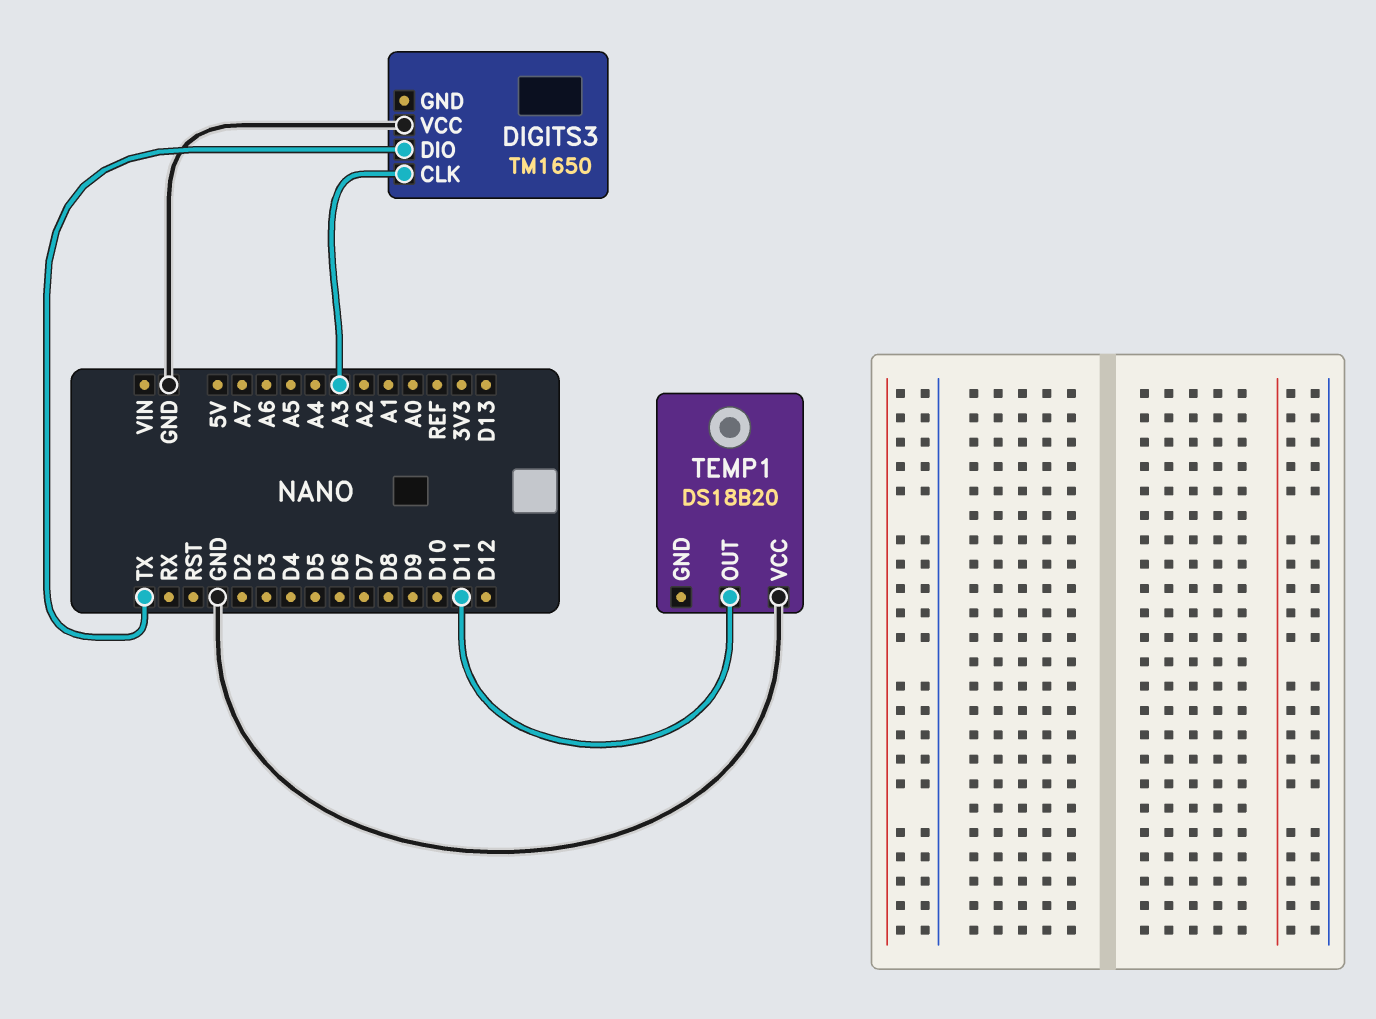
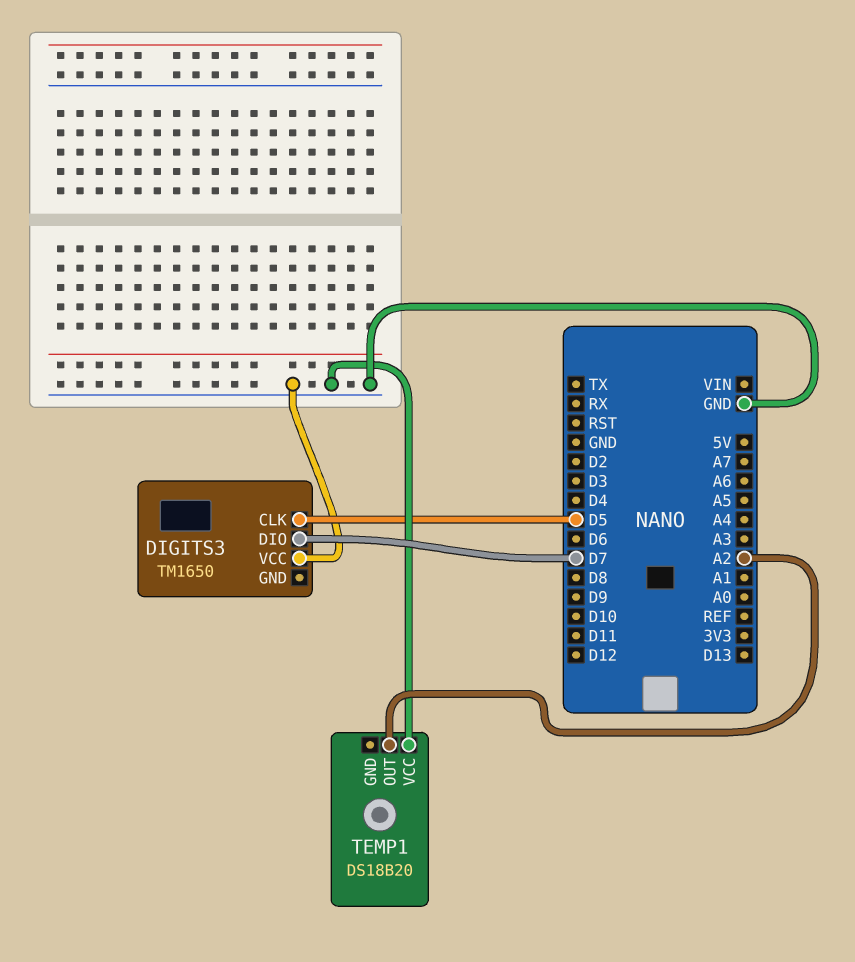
DIGITS3 pin CLK: A3 -> D5
DIGITS3 pin DIO: TX -> D7
TEMP1 pin OUT: D11 -> A2

